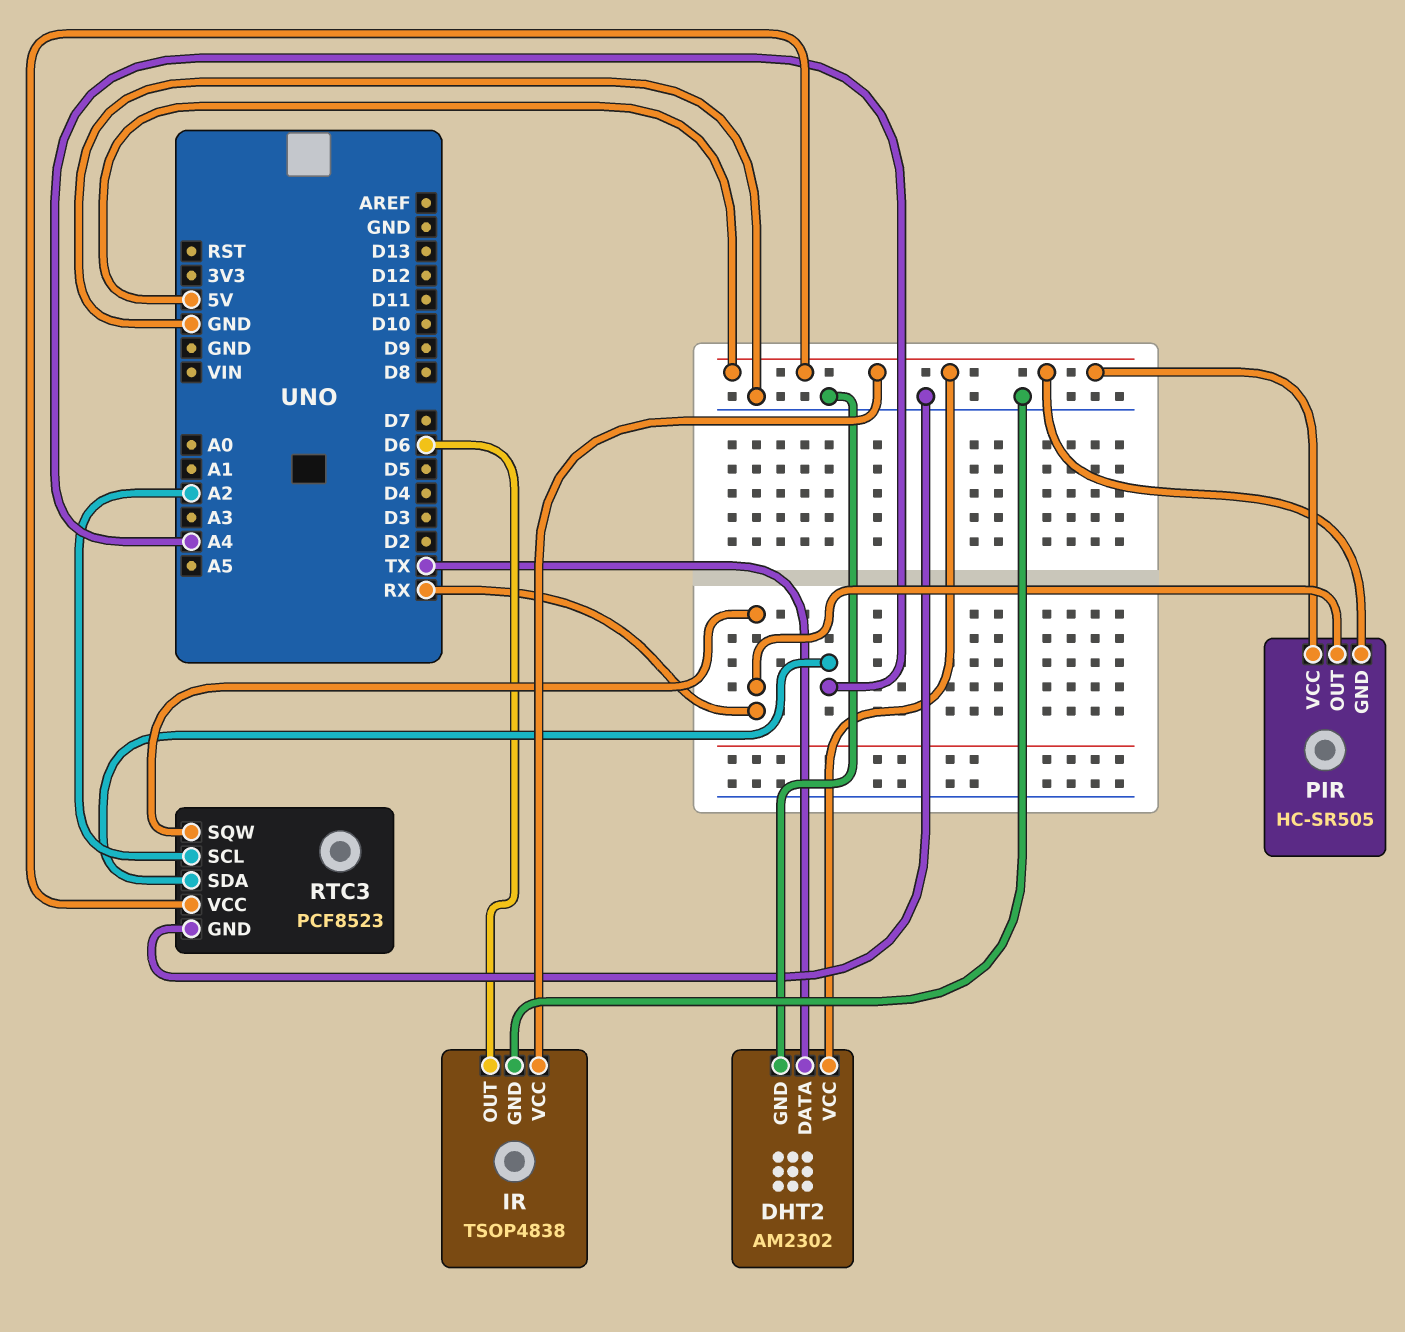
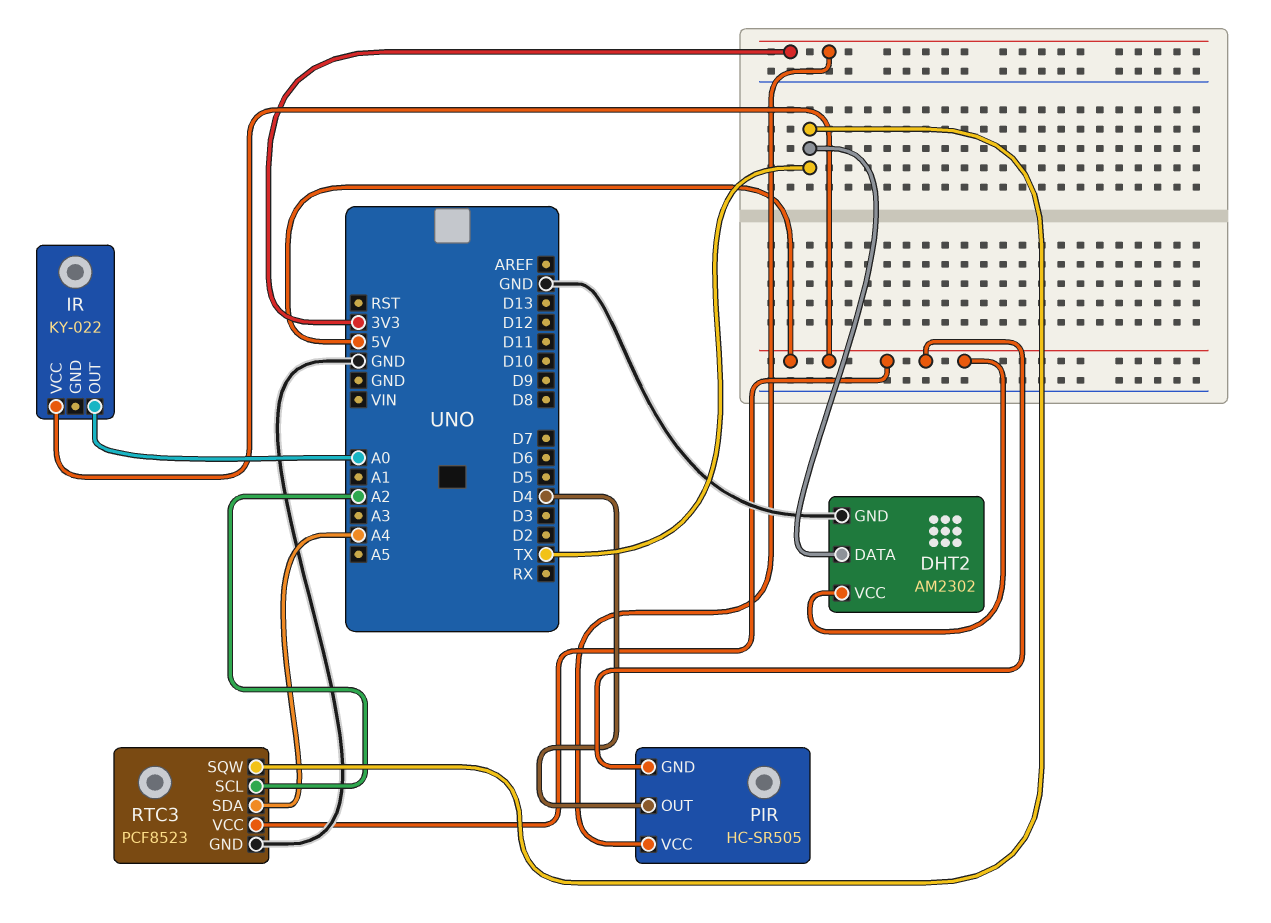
IR: TSOP4838 -> KY-022
IR pin GND: GND -> none
IR pin OUT: D6 -> A0
PIR pin OUT: RX -> D4
PIR pin VCC: 5V -> 3V3
RTC3 pin SQW: RX -> TX

